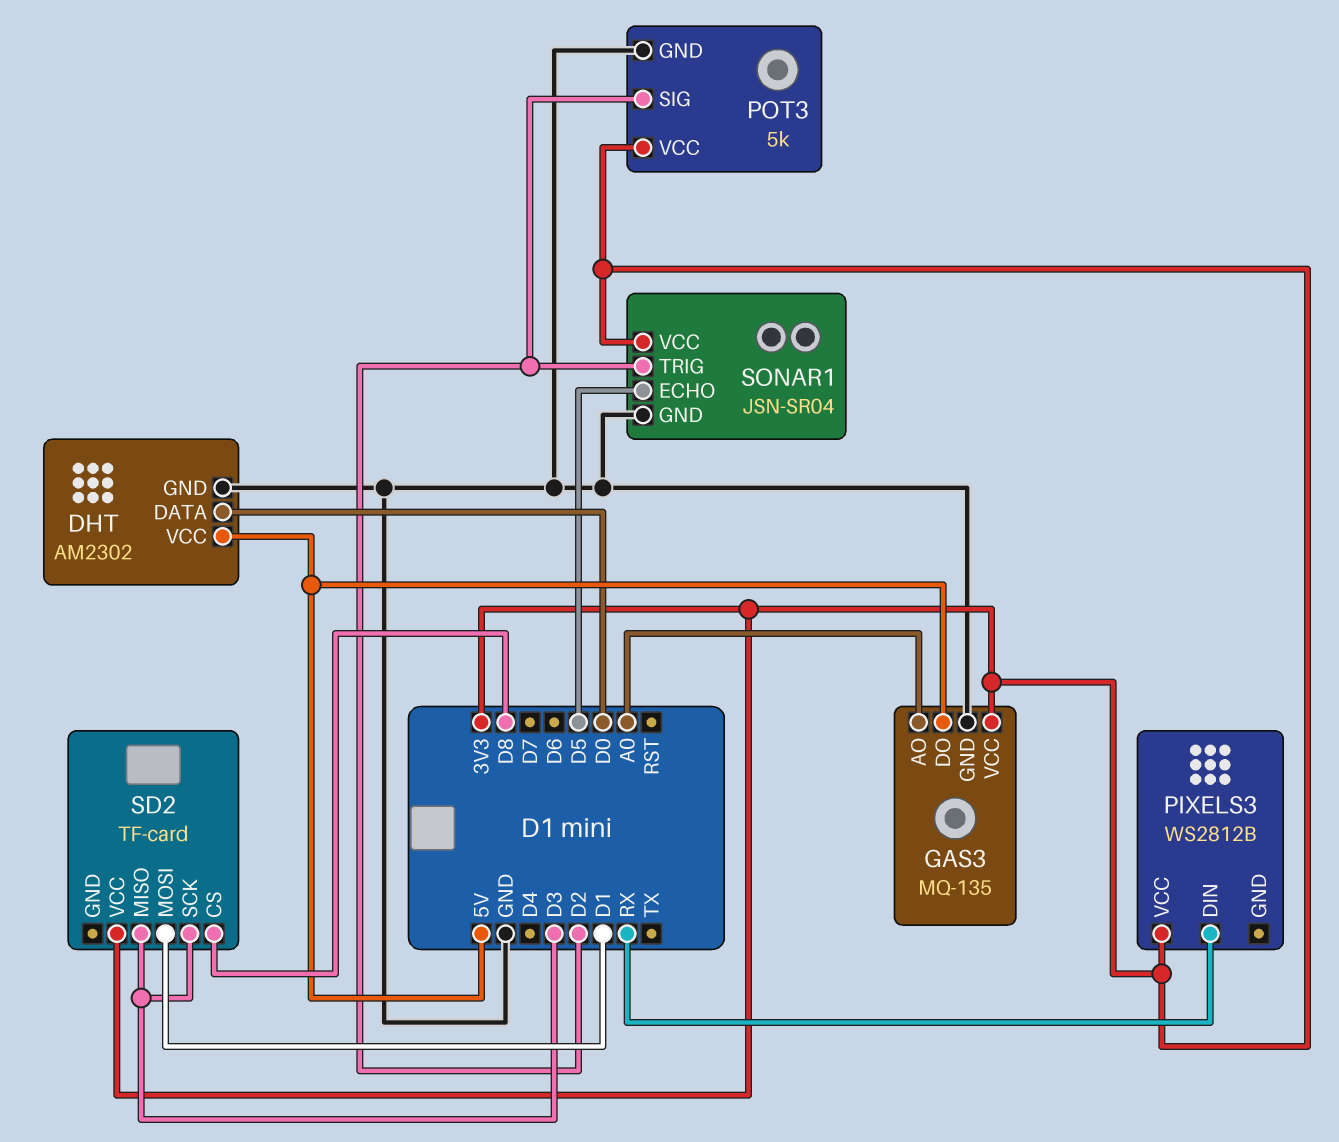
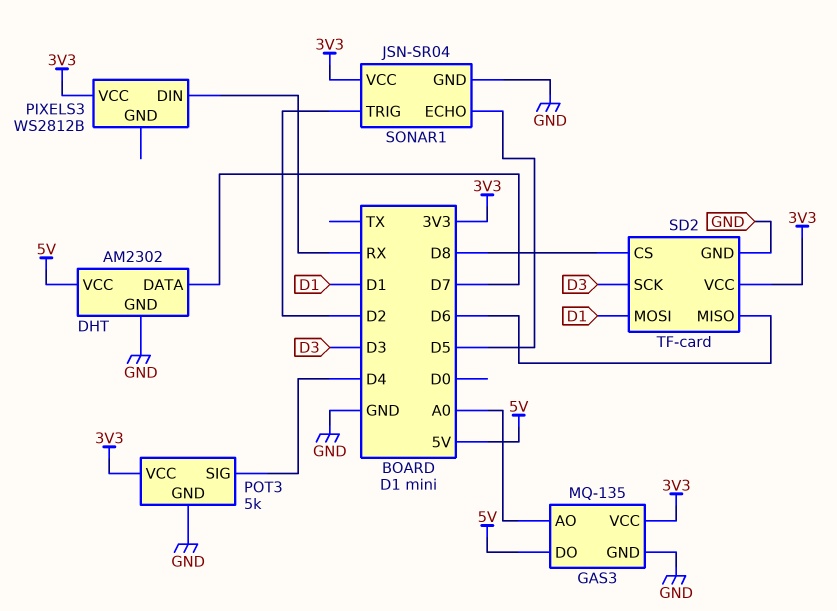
DHT pin DATA: D0 -> D7
POT3 pin SIG: D2 -> D4
SD2 pin GND: none -> GND
SD2 pin MISO: D3 -> D6

